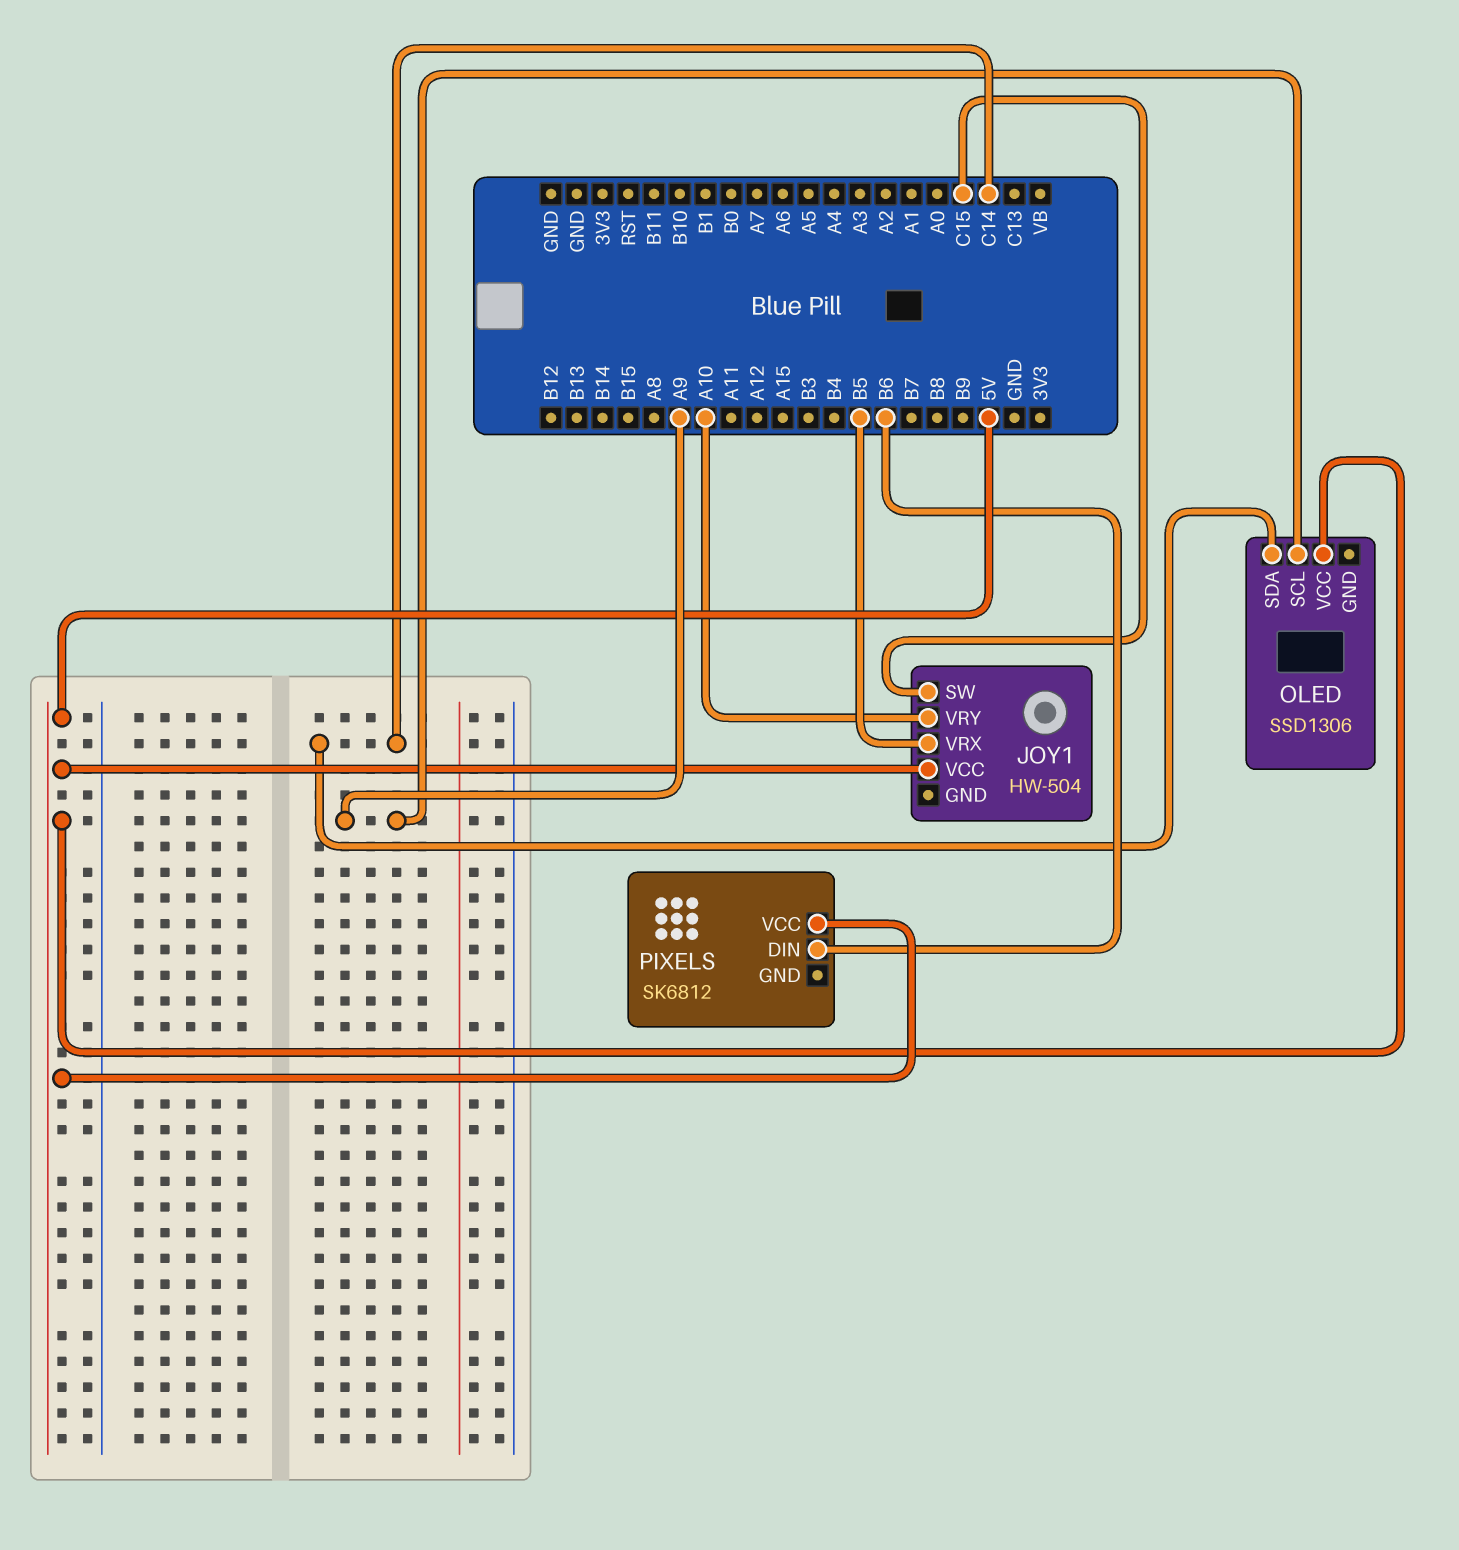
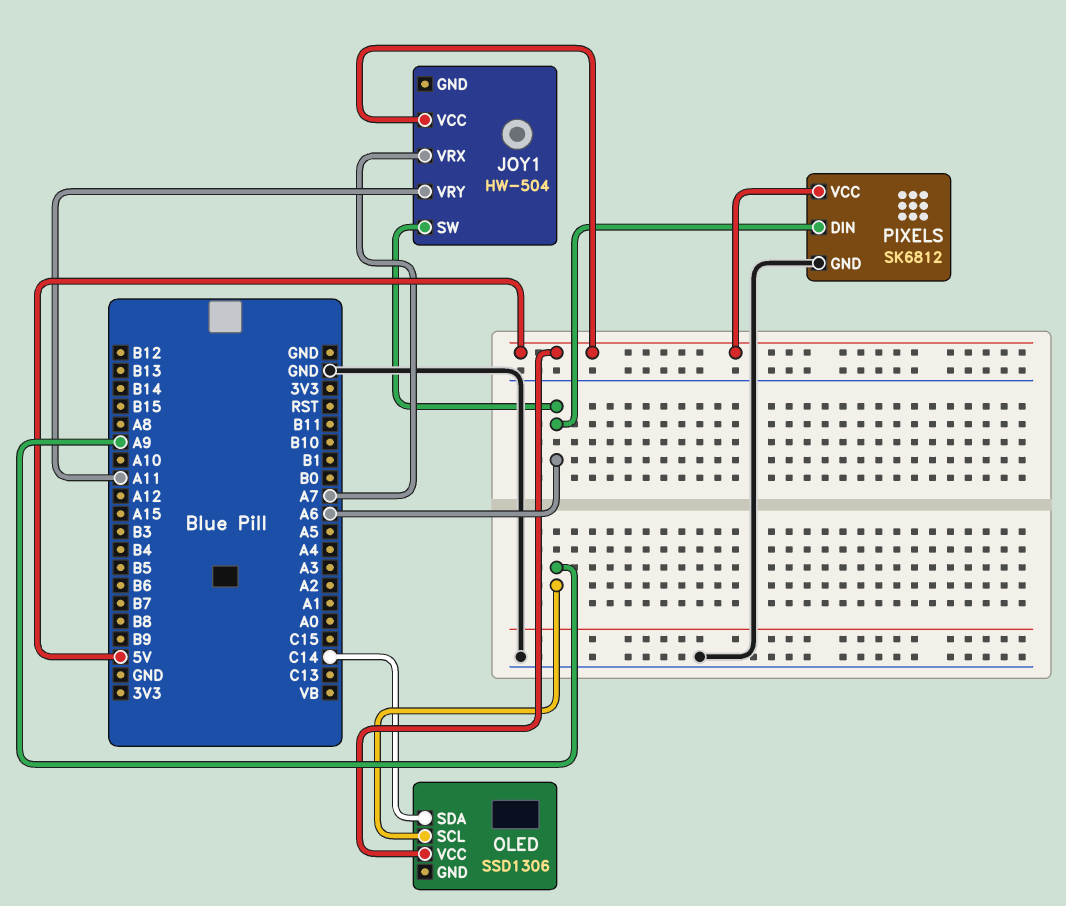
JOY1 pin SW: C15 -> A6
JOY1 pin VRX: B5 -> A7
JOY1 pin VRY: A10 -> A11
PIXELS pin DIN: B6 -> A6
PIXELS pin GND: none -> GND

